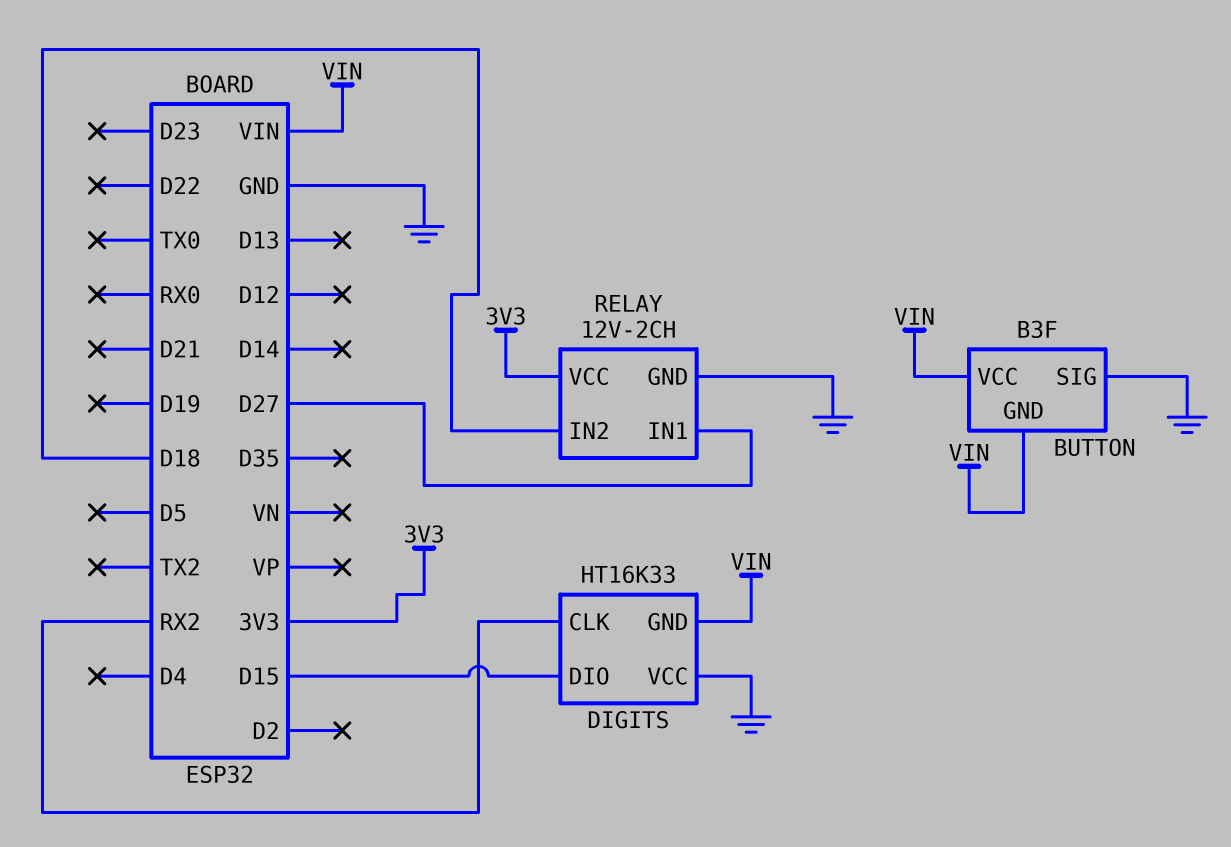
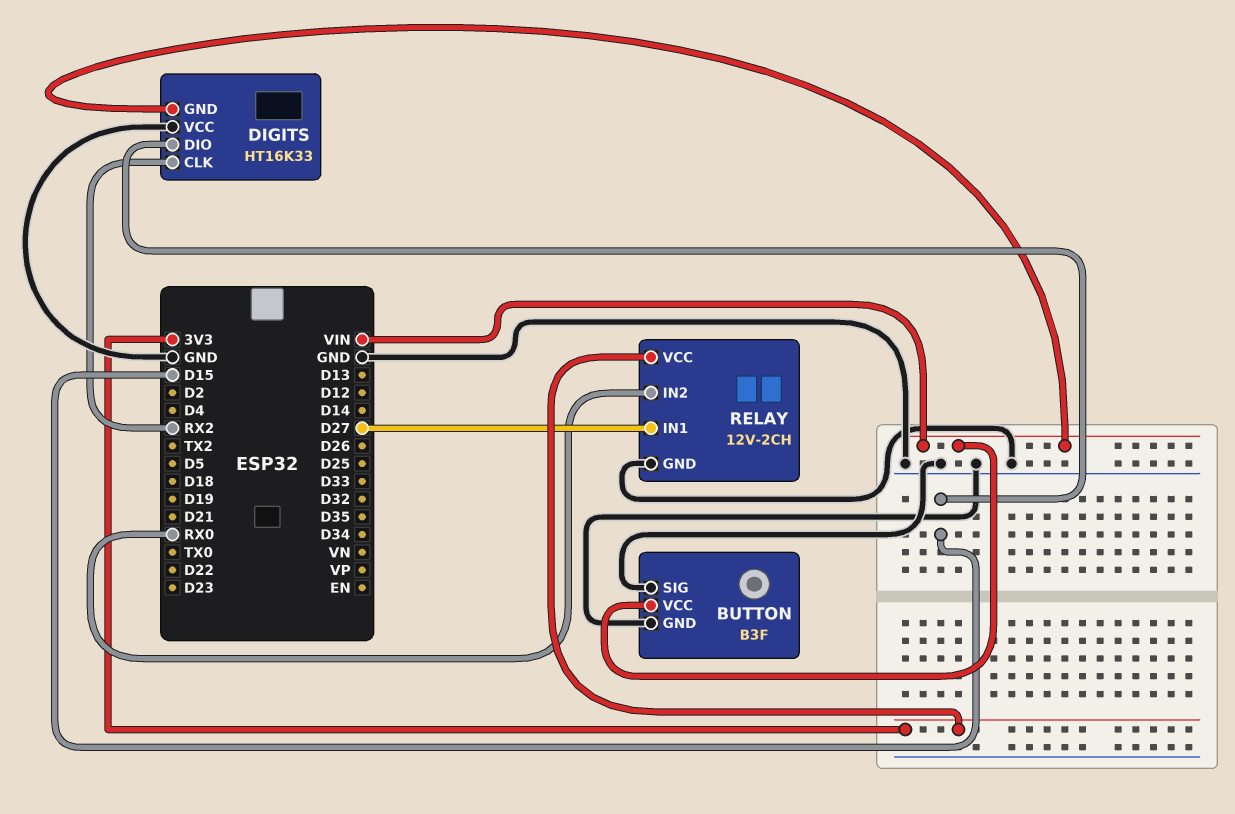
BUTTON pin GND: VIN -> GND
RELAY pin IN2: D18 -> RX0

